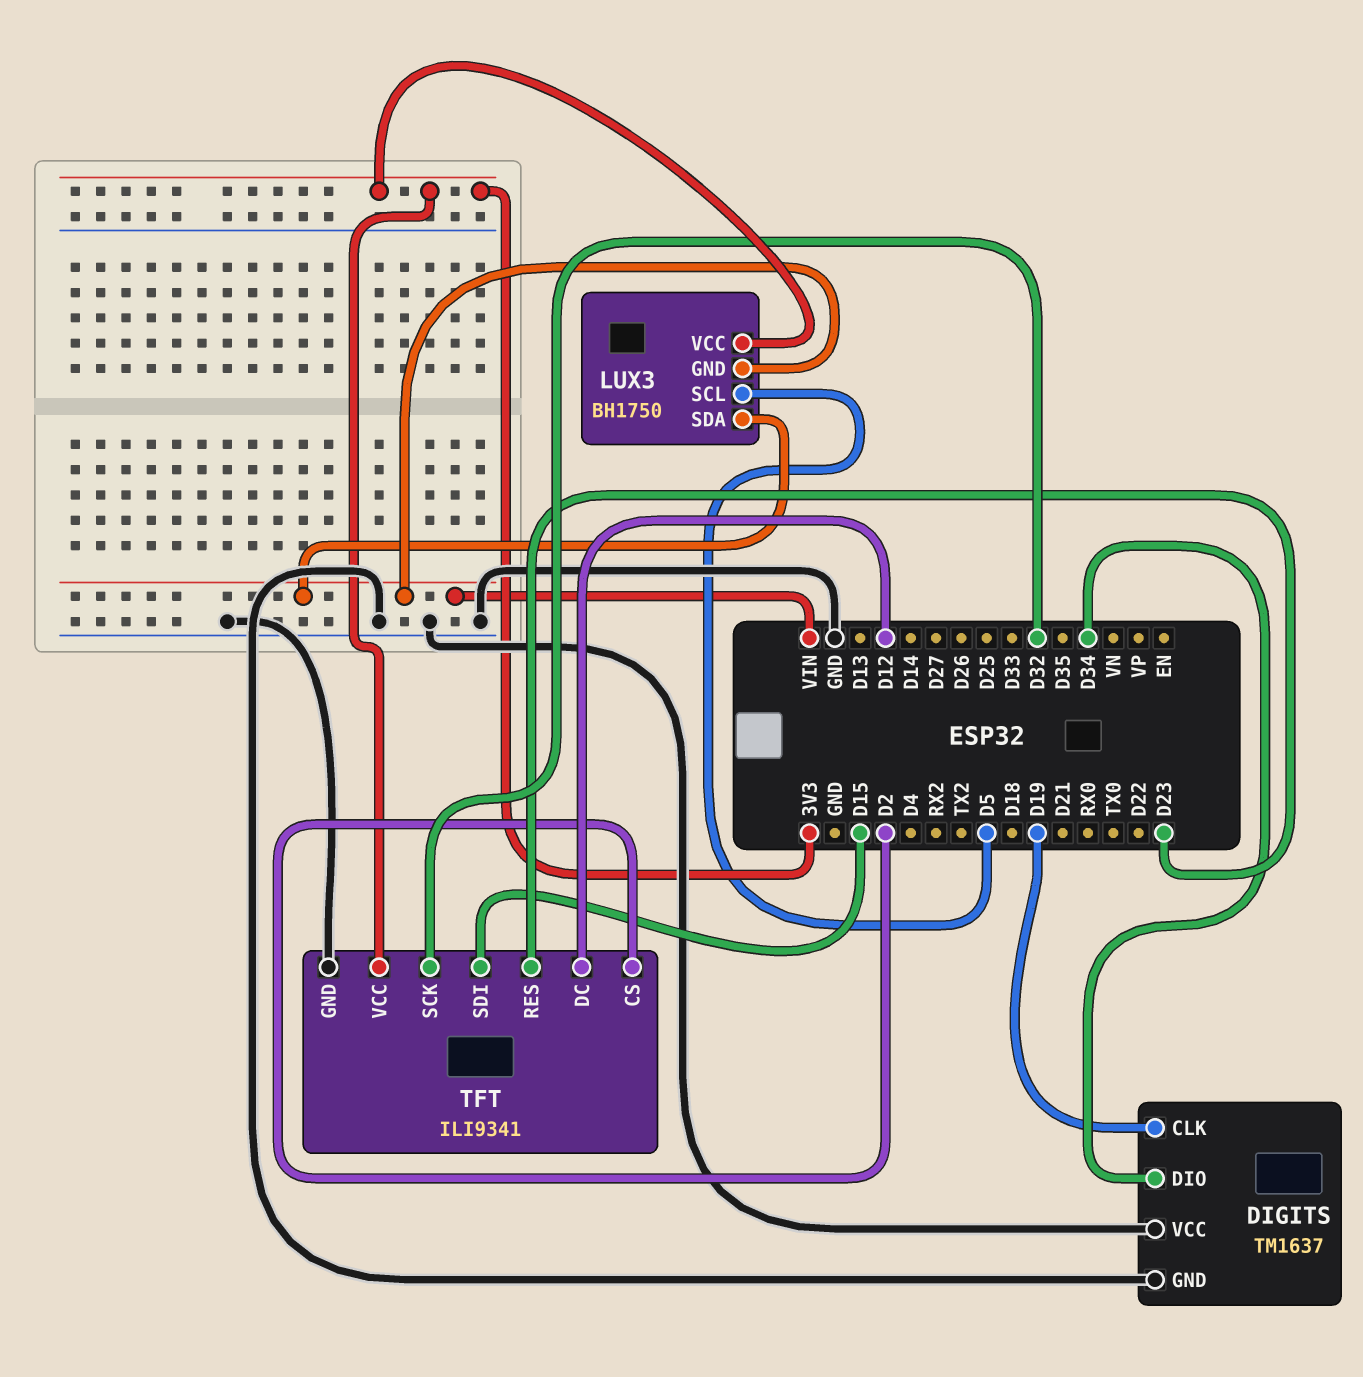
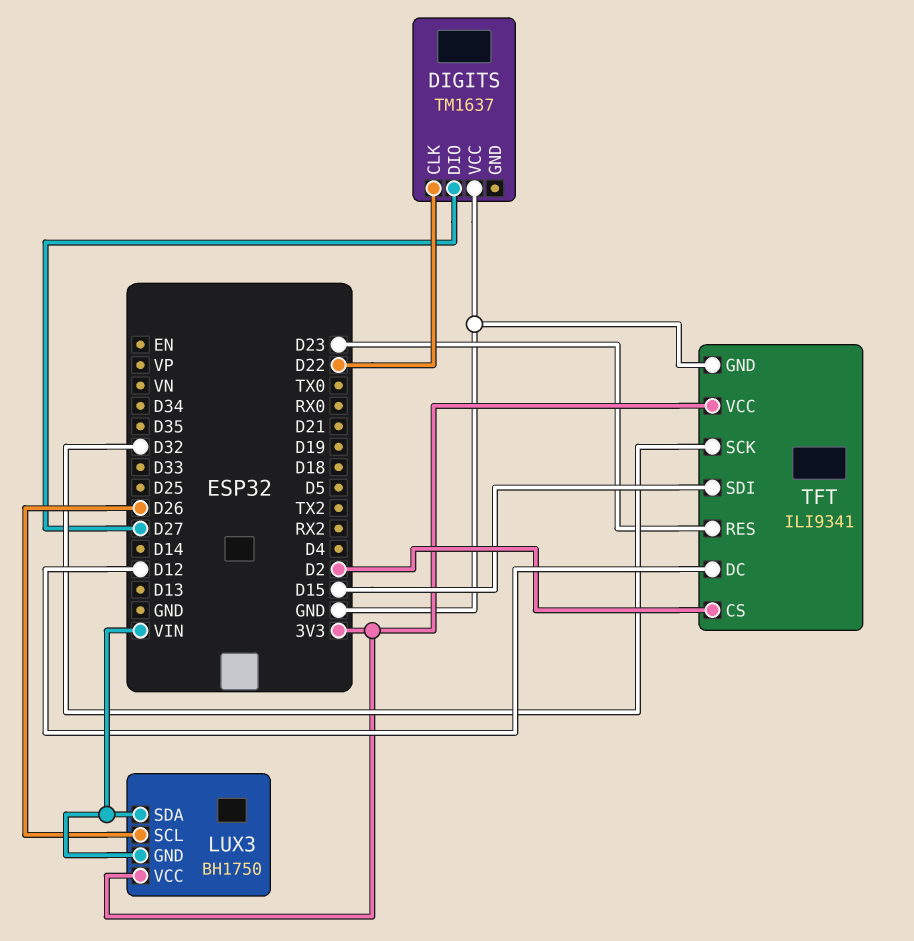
DIGITS pin CLK: D19 -> D22
DIGITS pin DIO: D34 -> D27
DIGITS pin GND: GND -> none
LUX3 pin SCL: D5 -> D26

